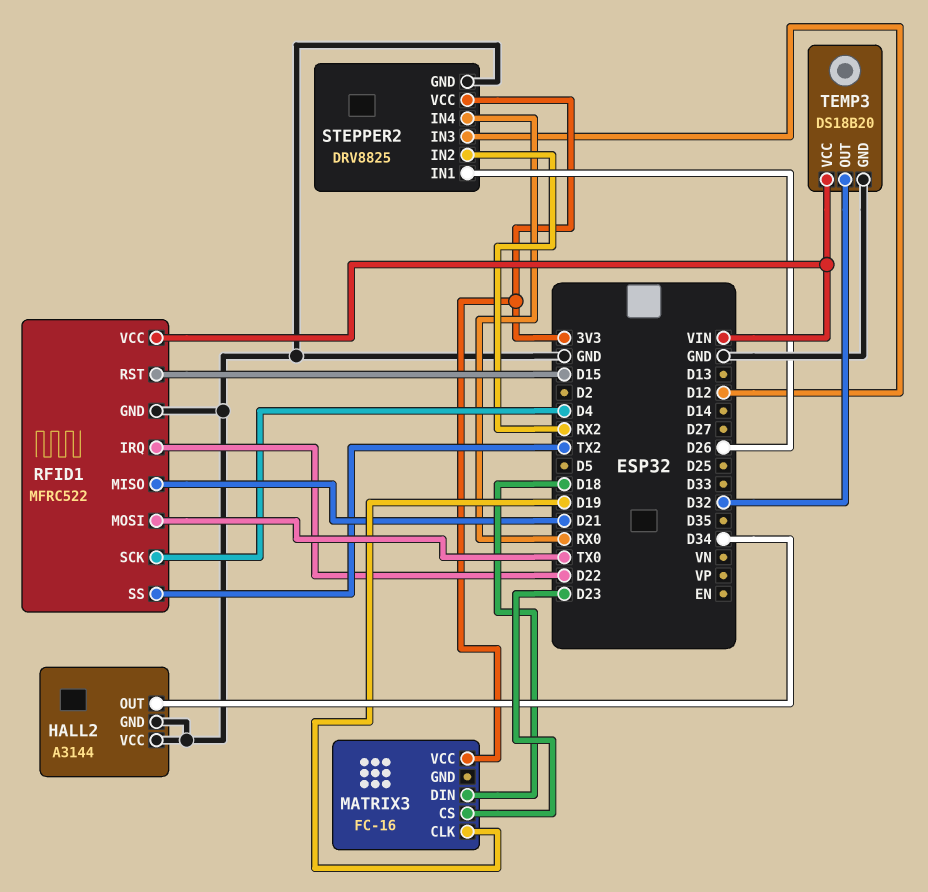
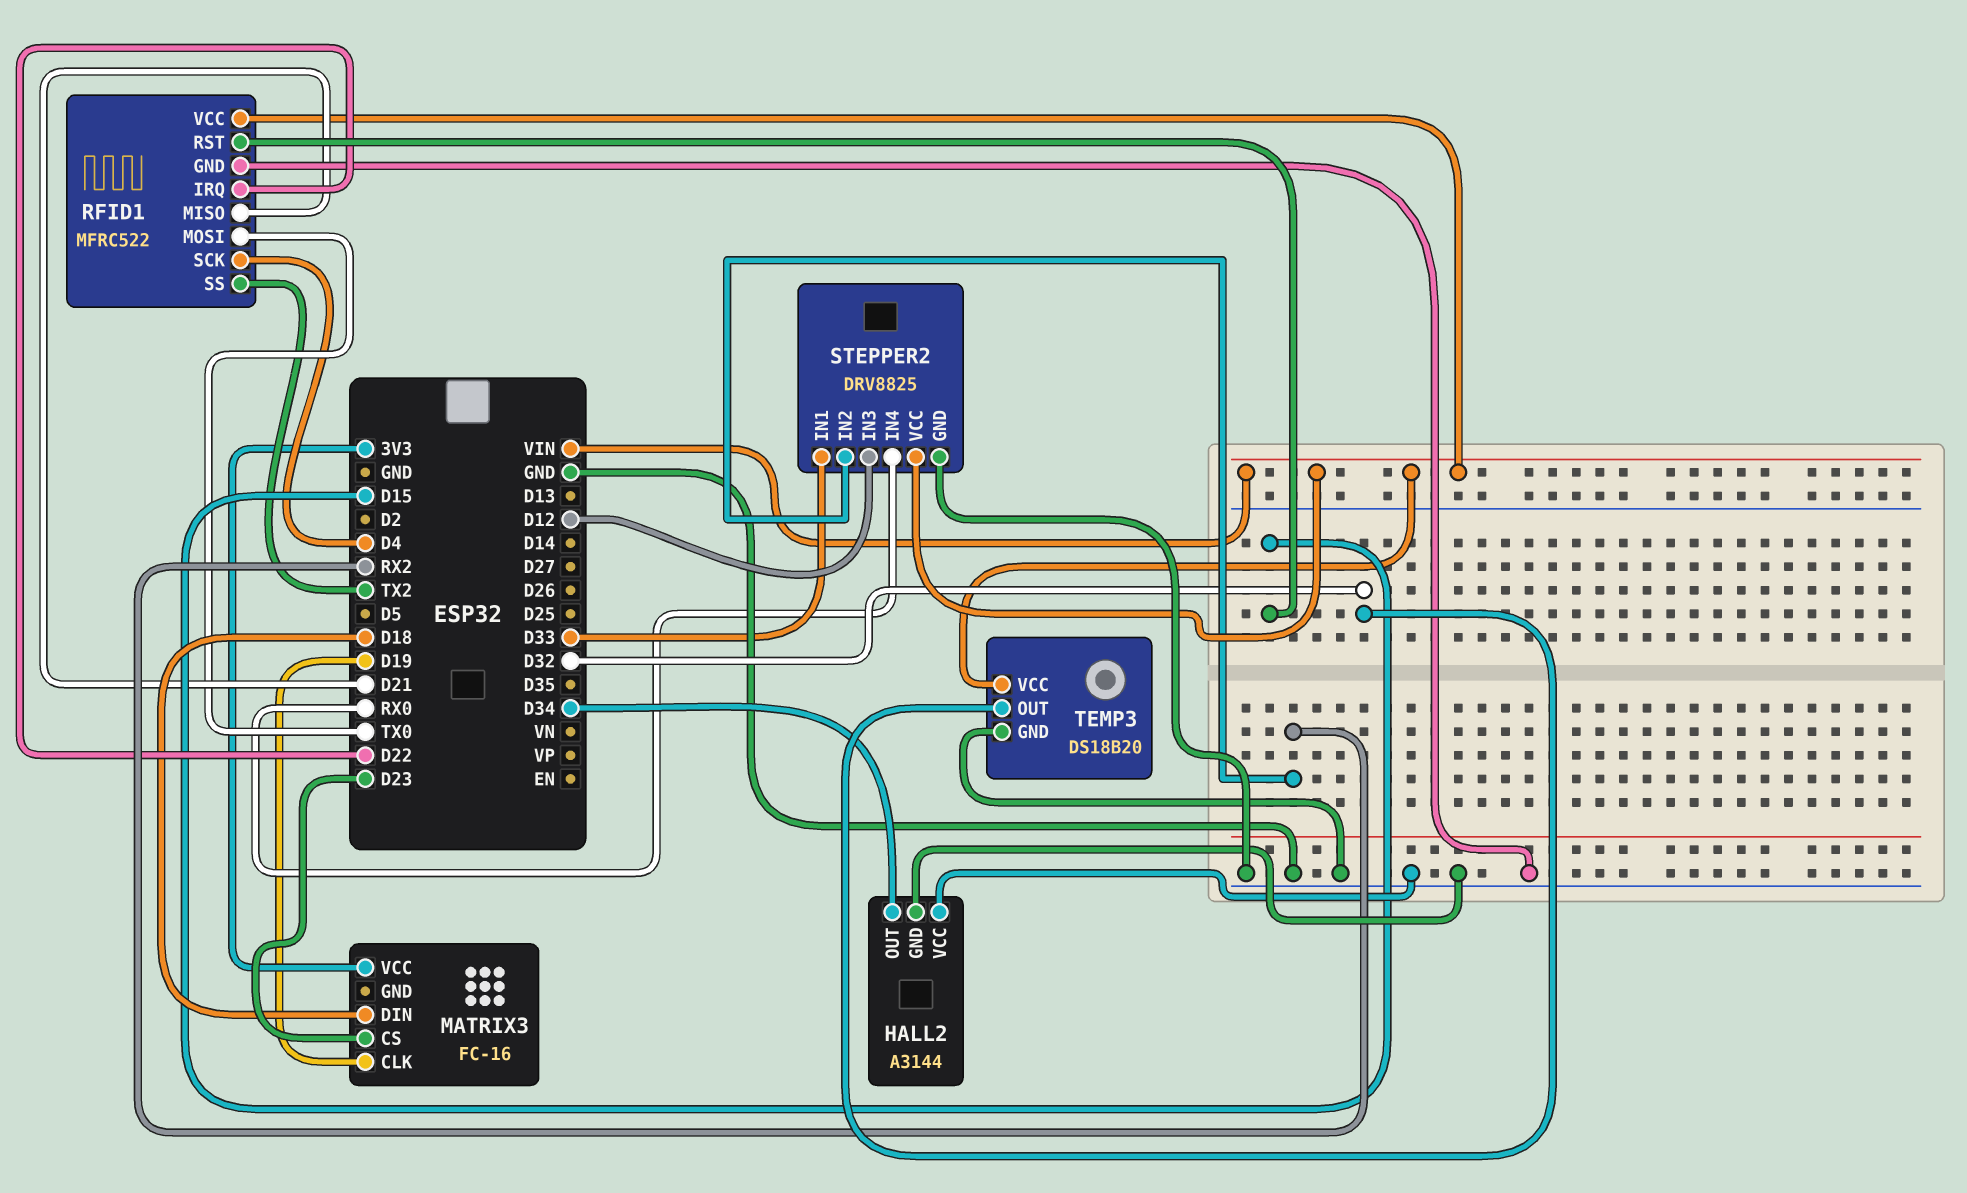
STEPPER2 pin IN1: D26 -> D33
STEPPER2 pin VCC: 3V3 -> VIN

